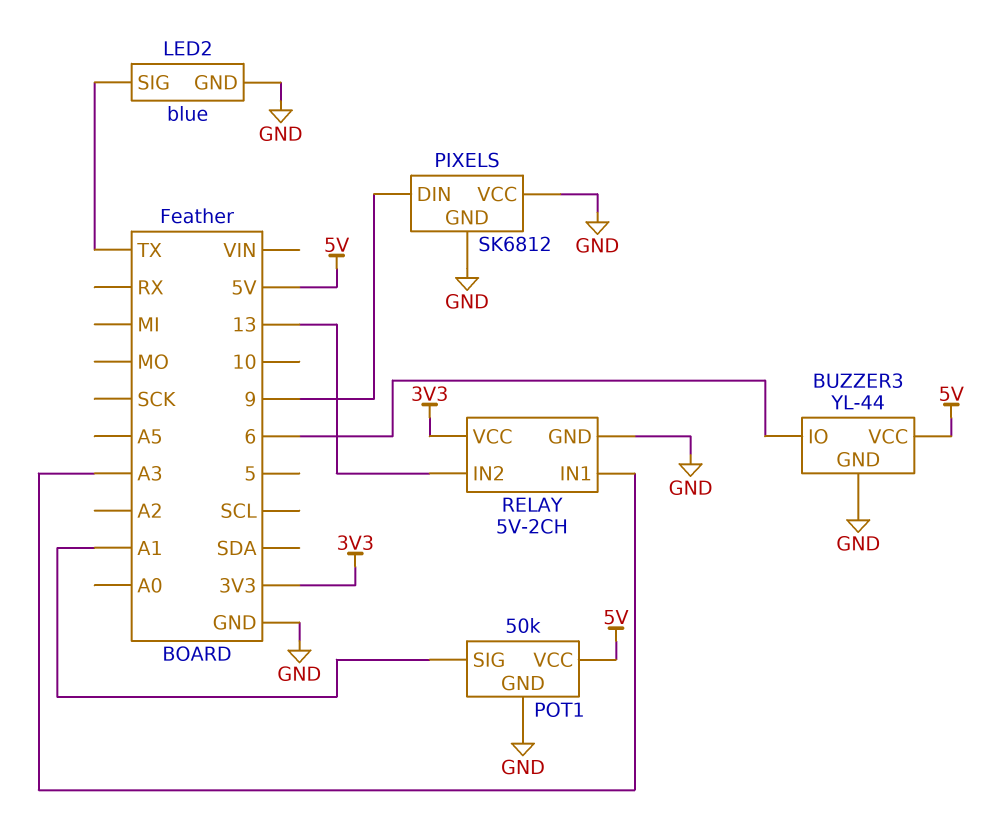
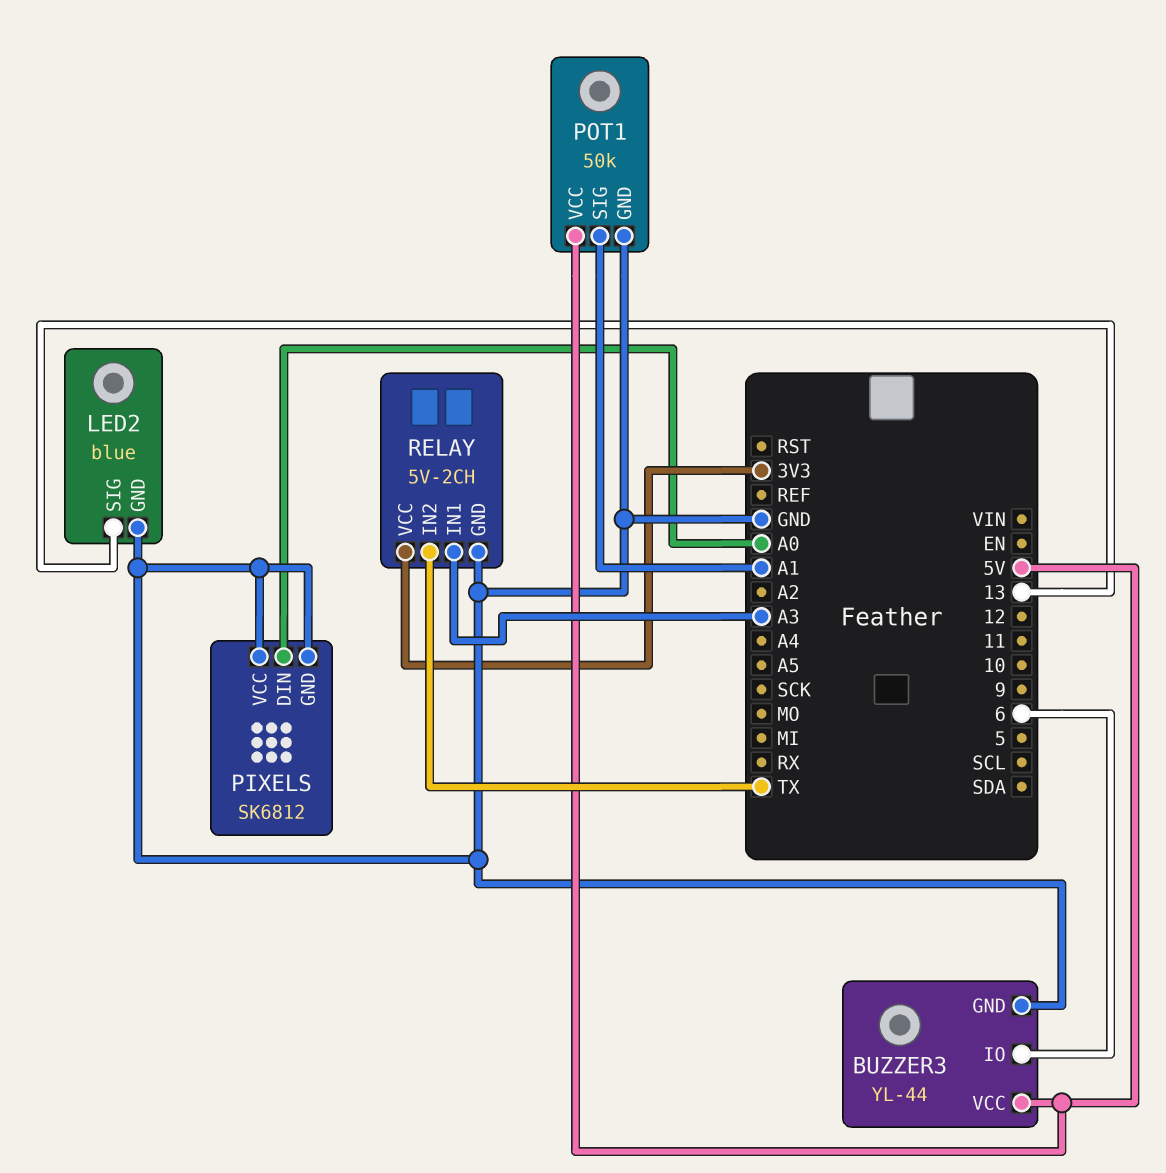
LED2 pin SIG: TX -> 13
PIXELS pin DIN: 9 -> A0
RELAY pin IN2: 13 -> TX

